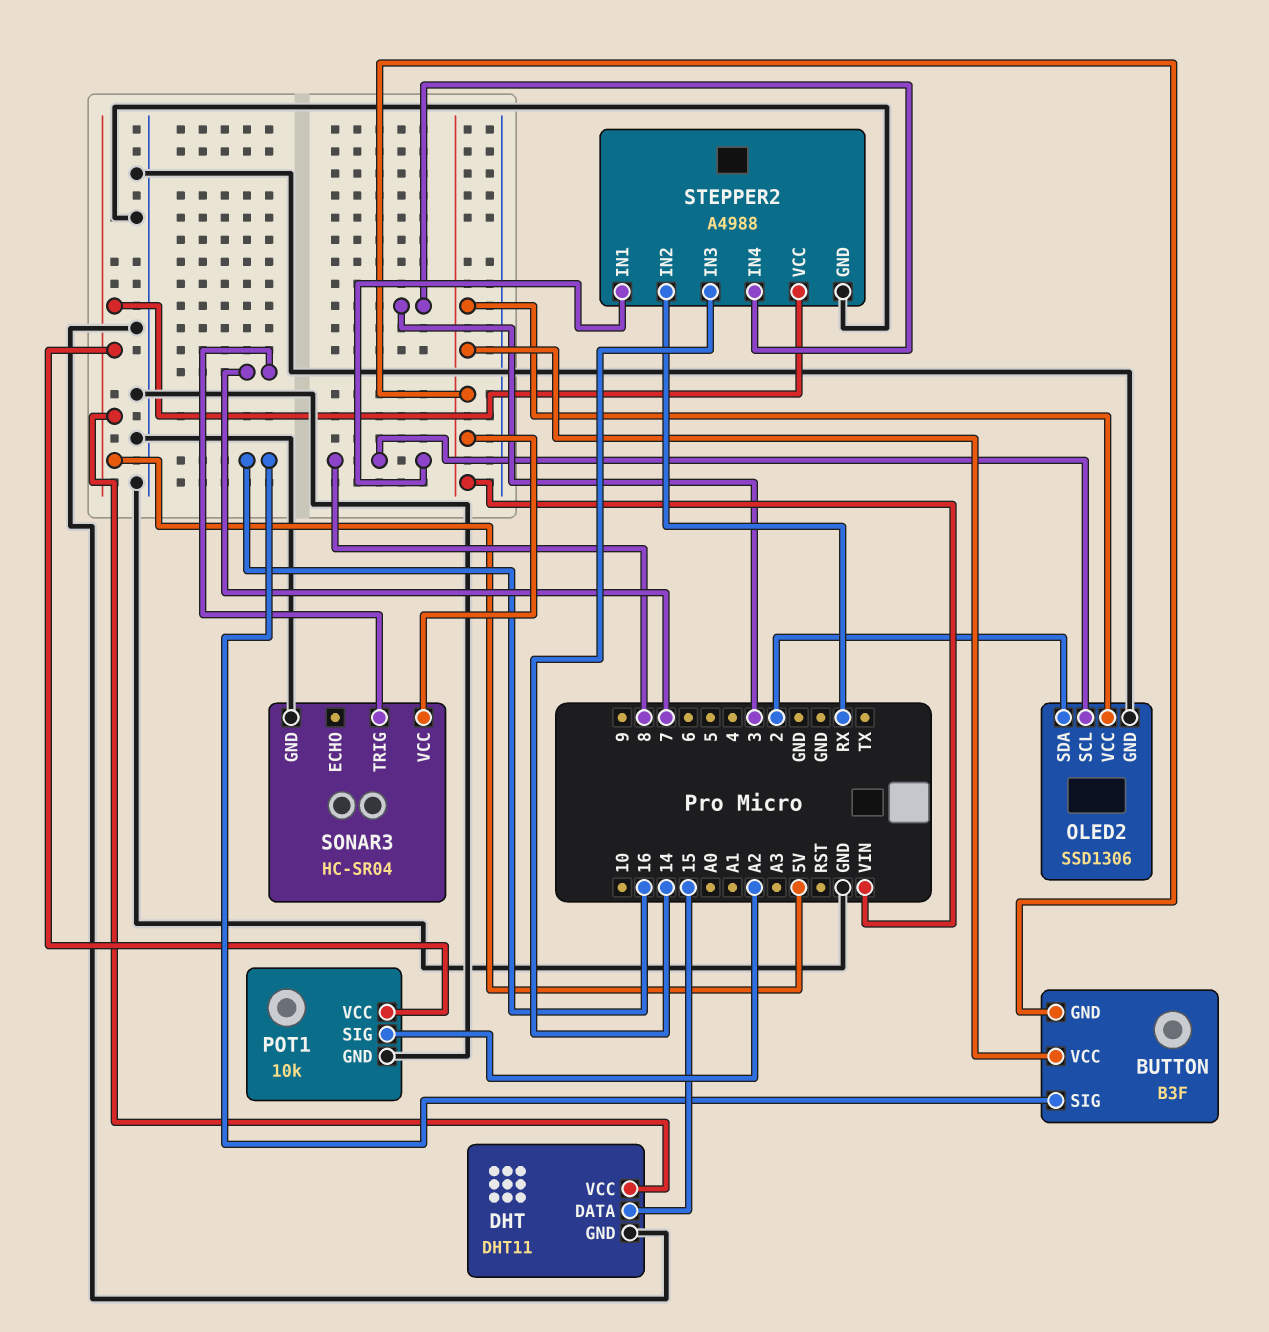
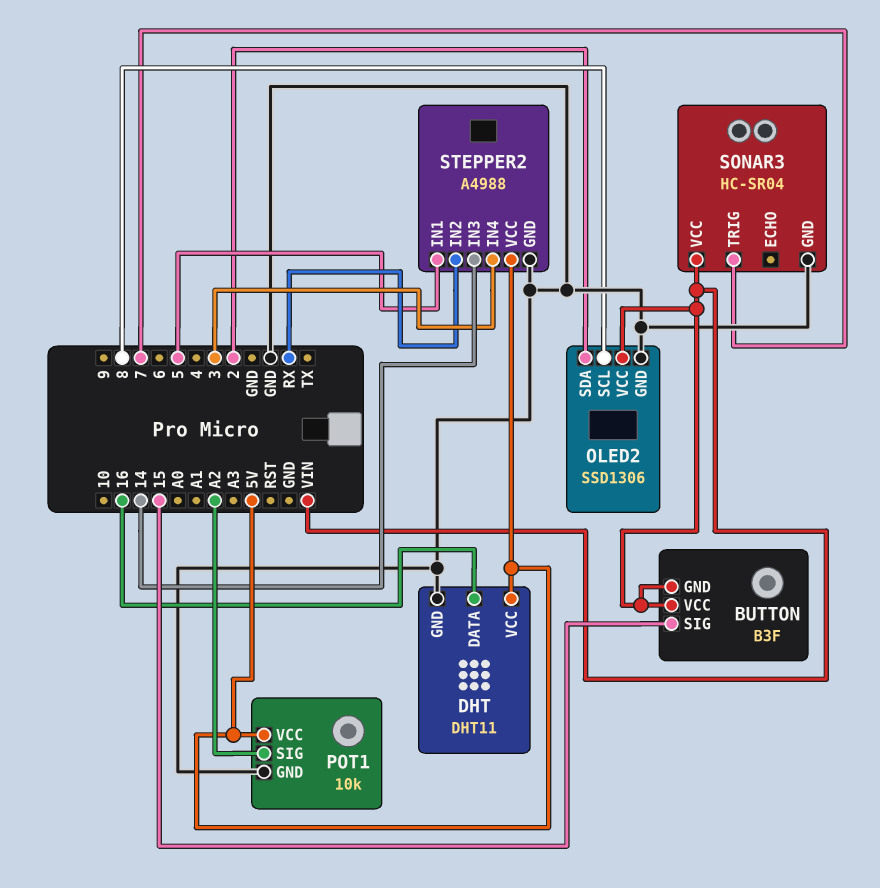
BUTTON pin SIG: 16 -> 15
DHT pin DATA: 15 -> 16
STEPPER2 pin IN1: 8 -> 5

